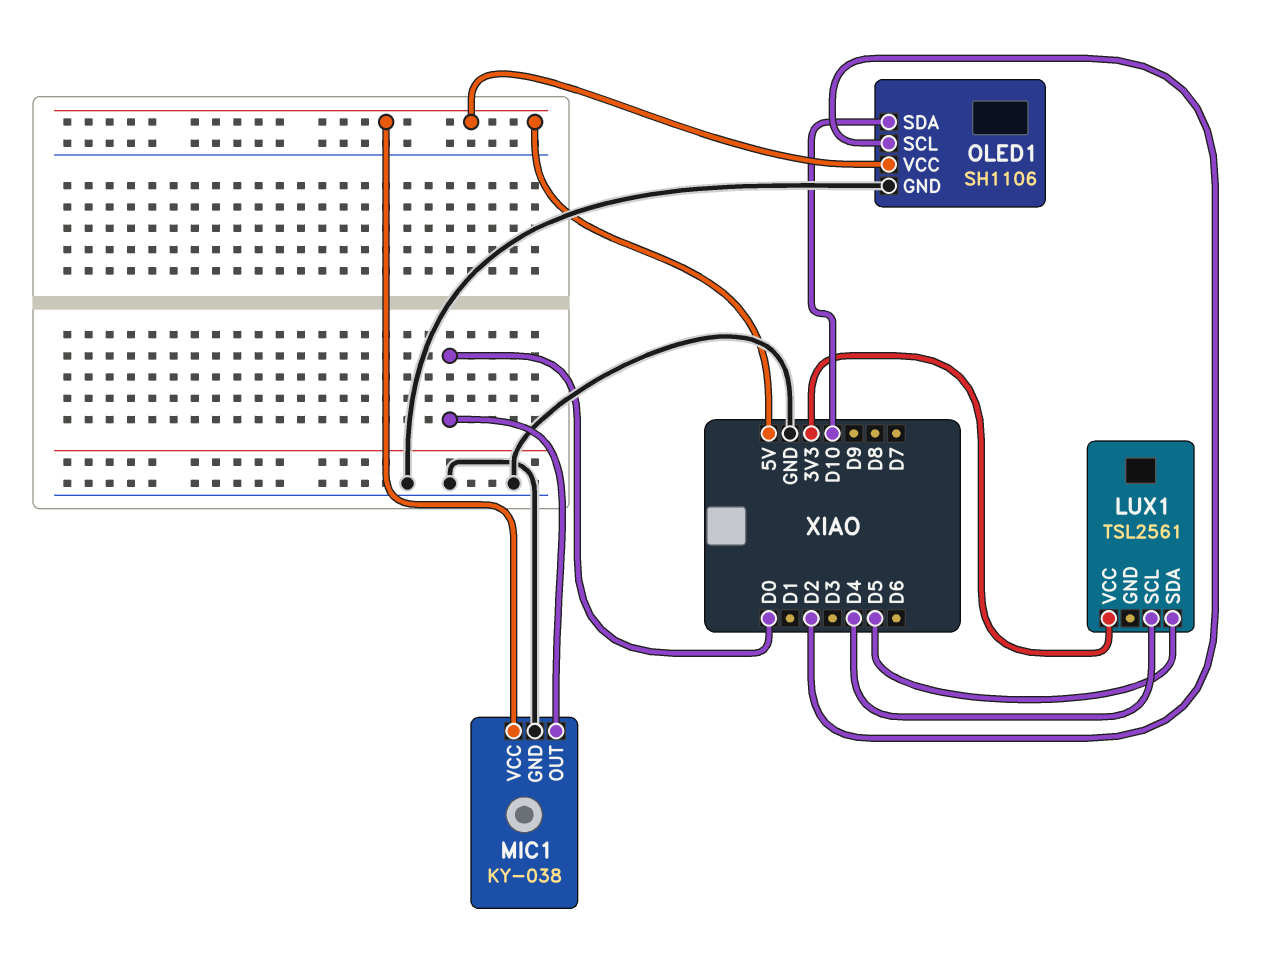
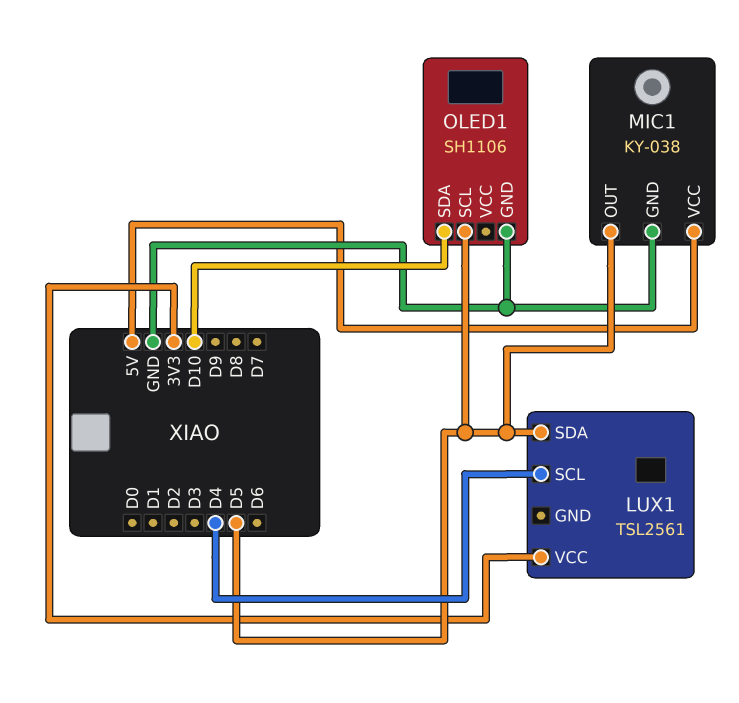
MIC1 pin OUT: D0 -> D5
OLED1 pin SCL: D2 -> D5
OLED1 pin VCC: 5V -> none

